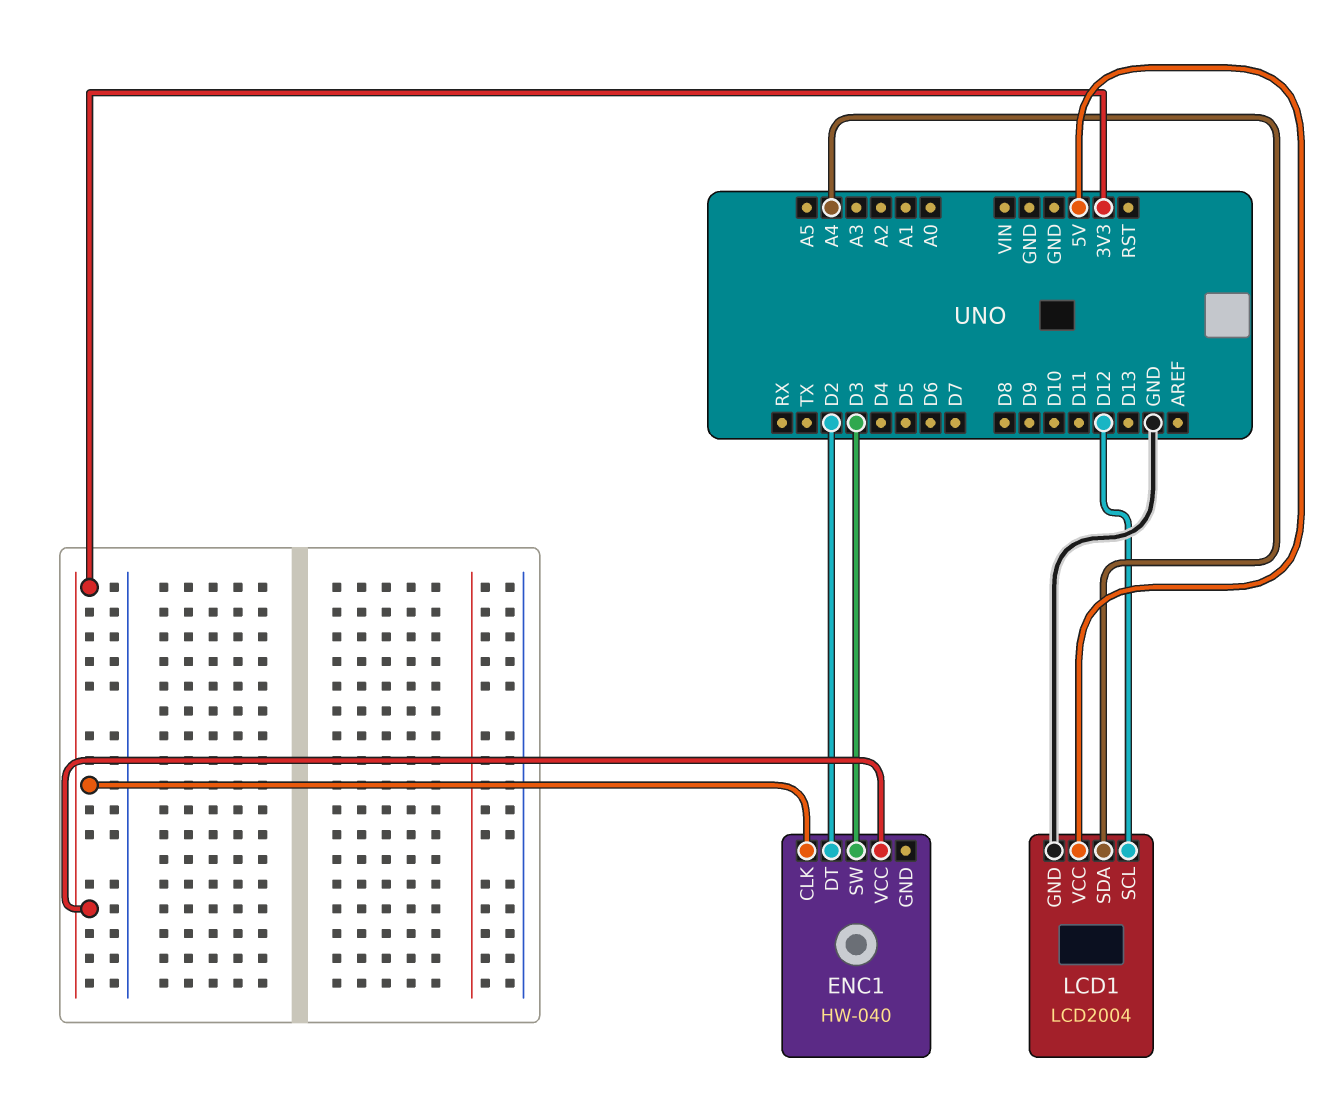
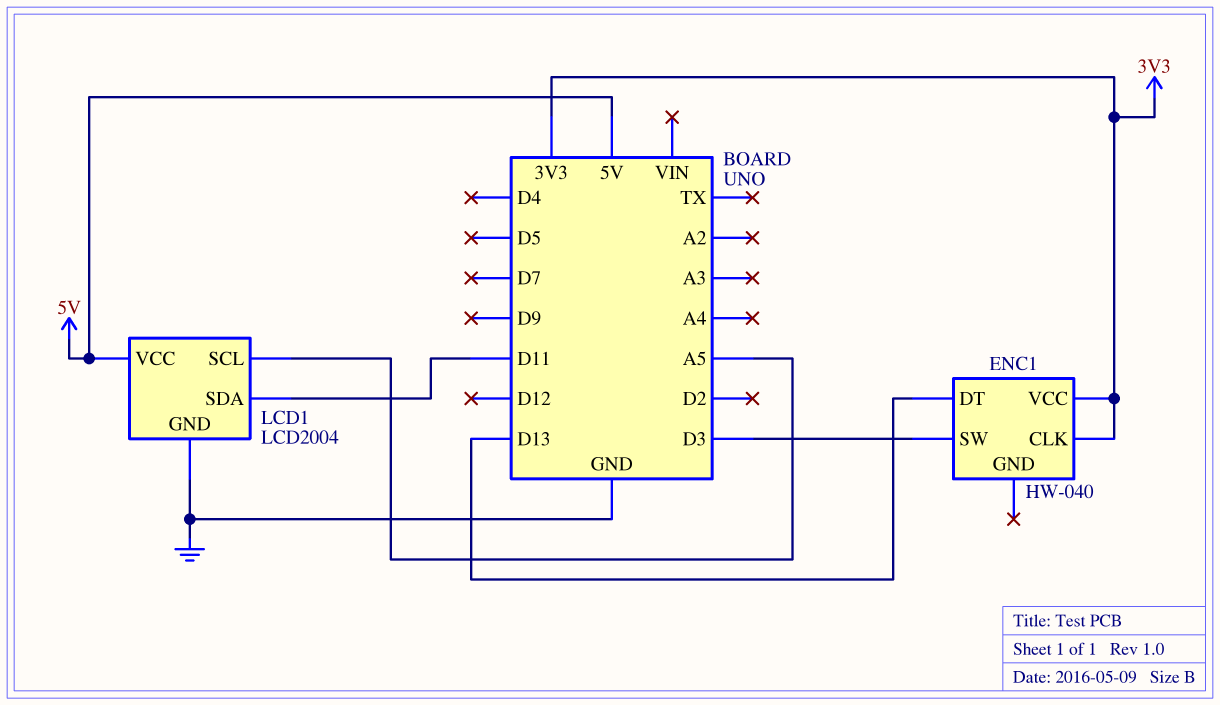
ENC1 pin DT: D2 -> D13
LCD1 pin SCL: D12 -> A5
LCD1 pin SDA: A4 -> D11

